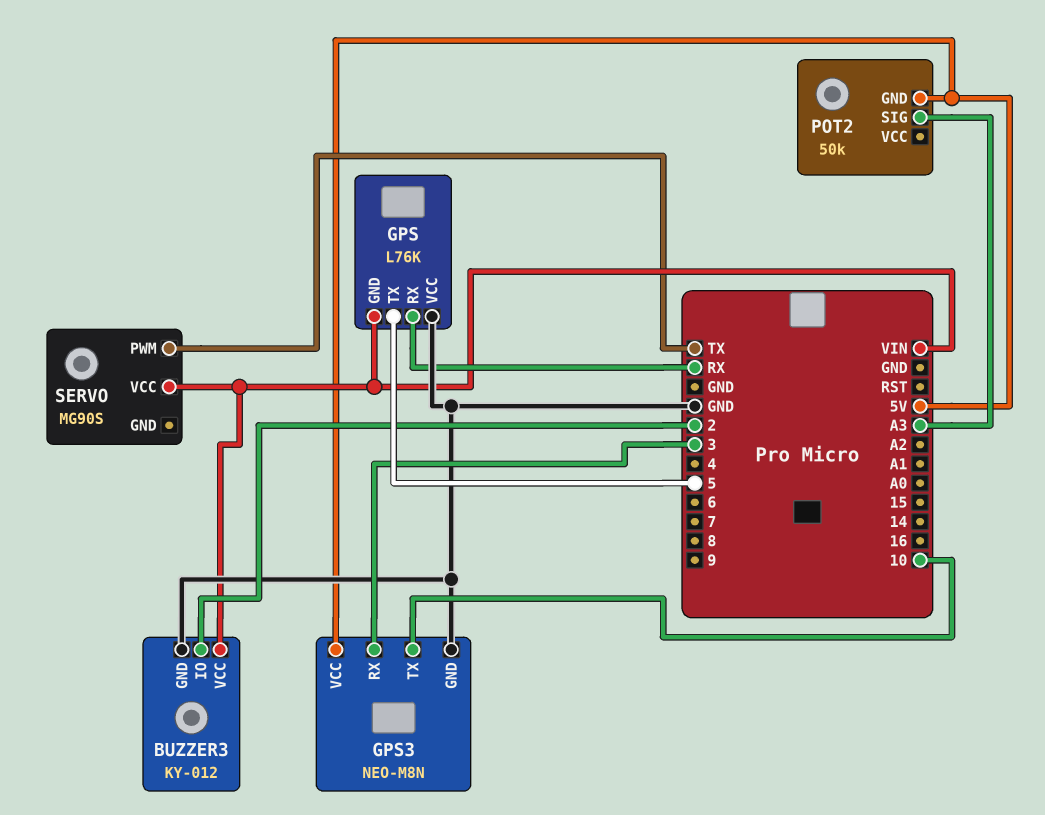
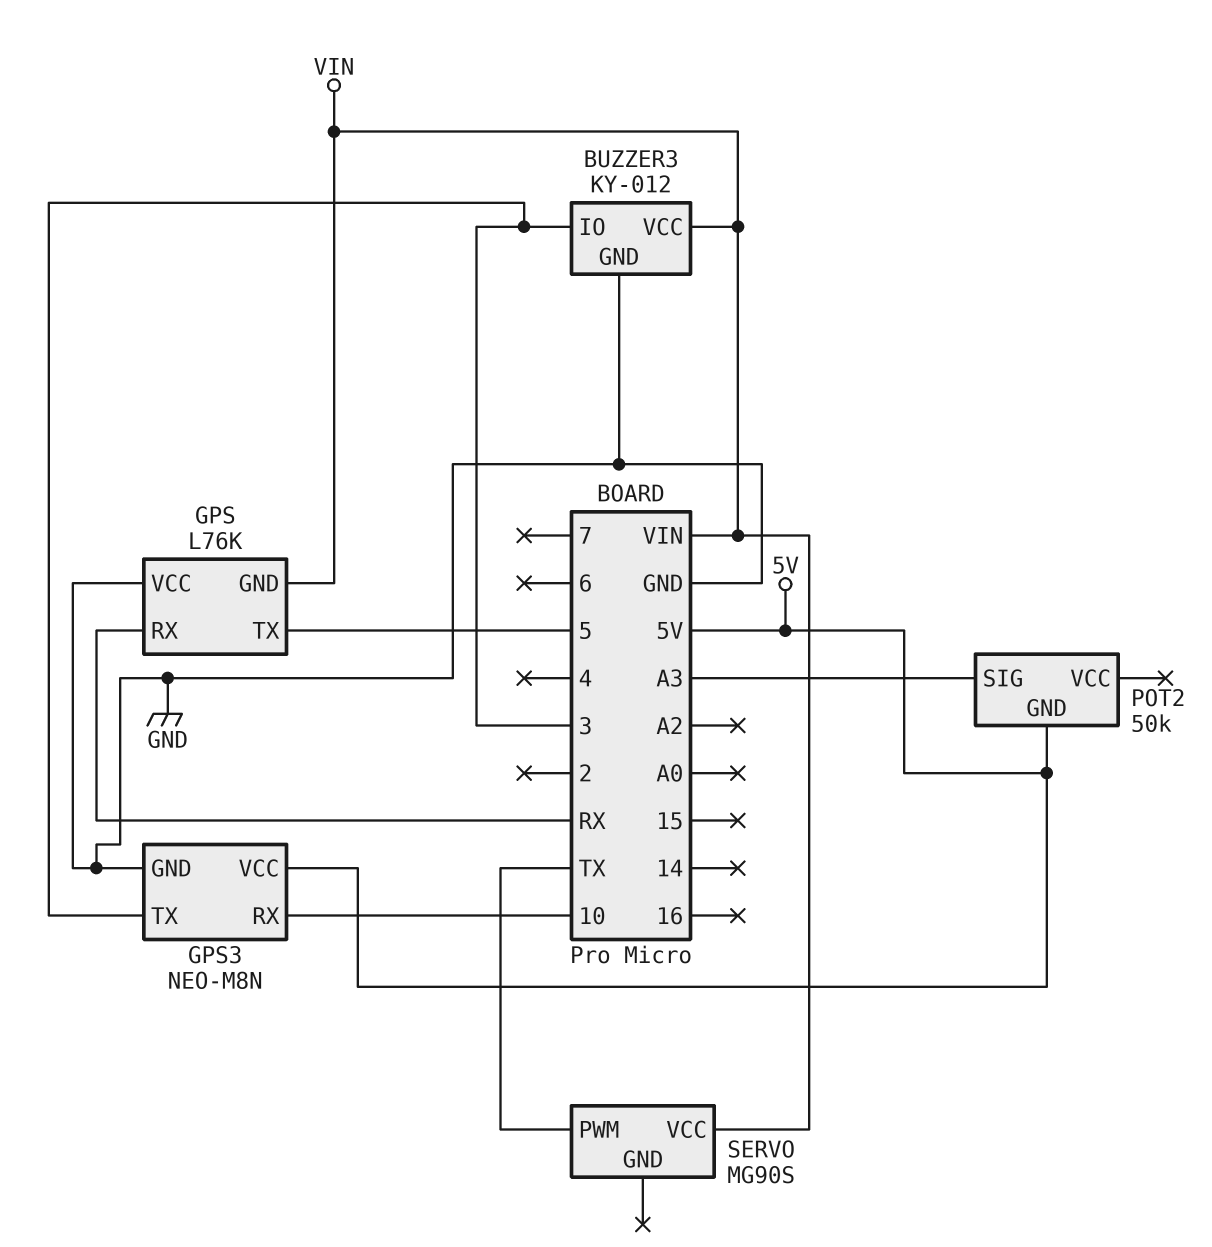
BUZZER3 pin IO: 2 -> 3
GPS3 pin RX: 3 -> 10
GPS3 pin TX: 10 -> 3

